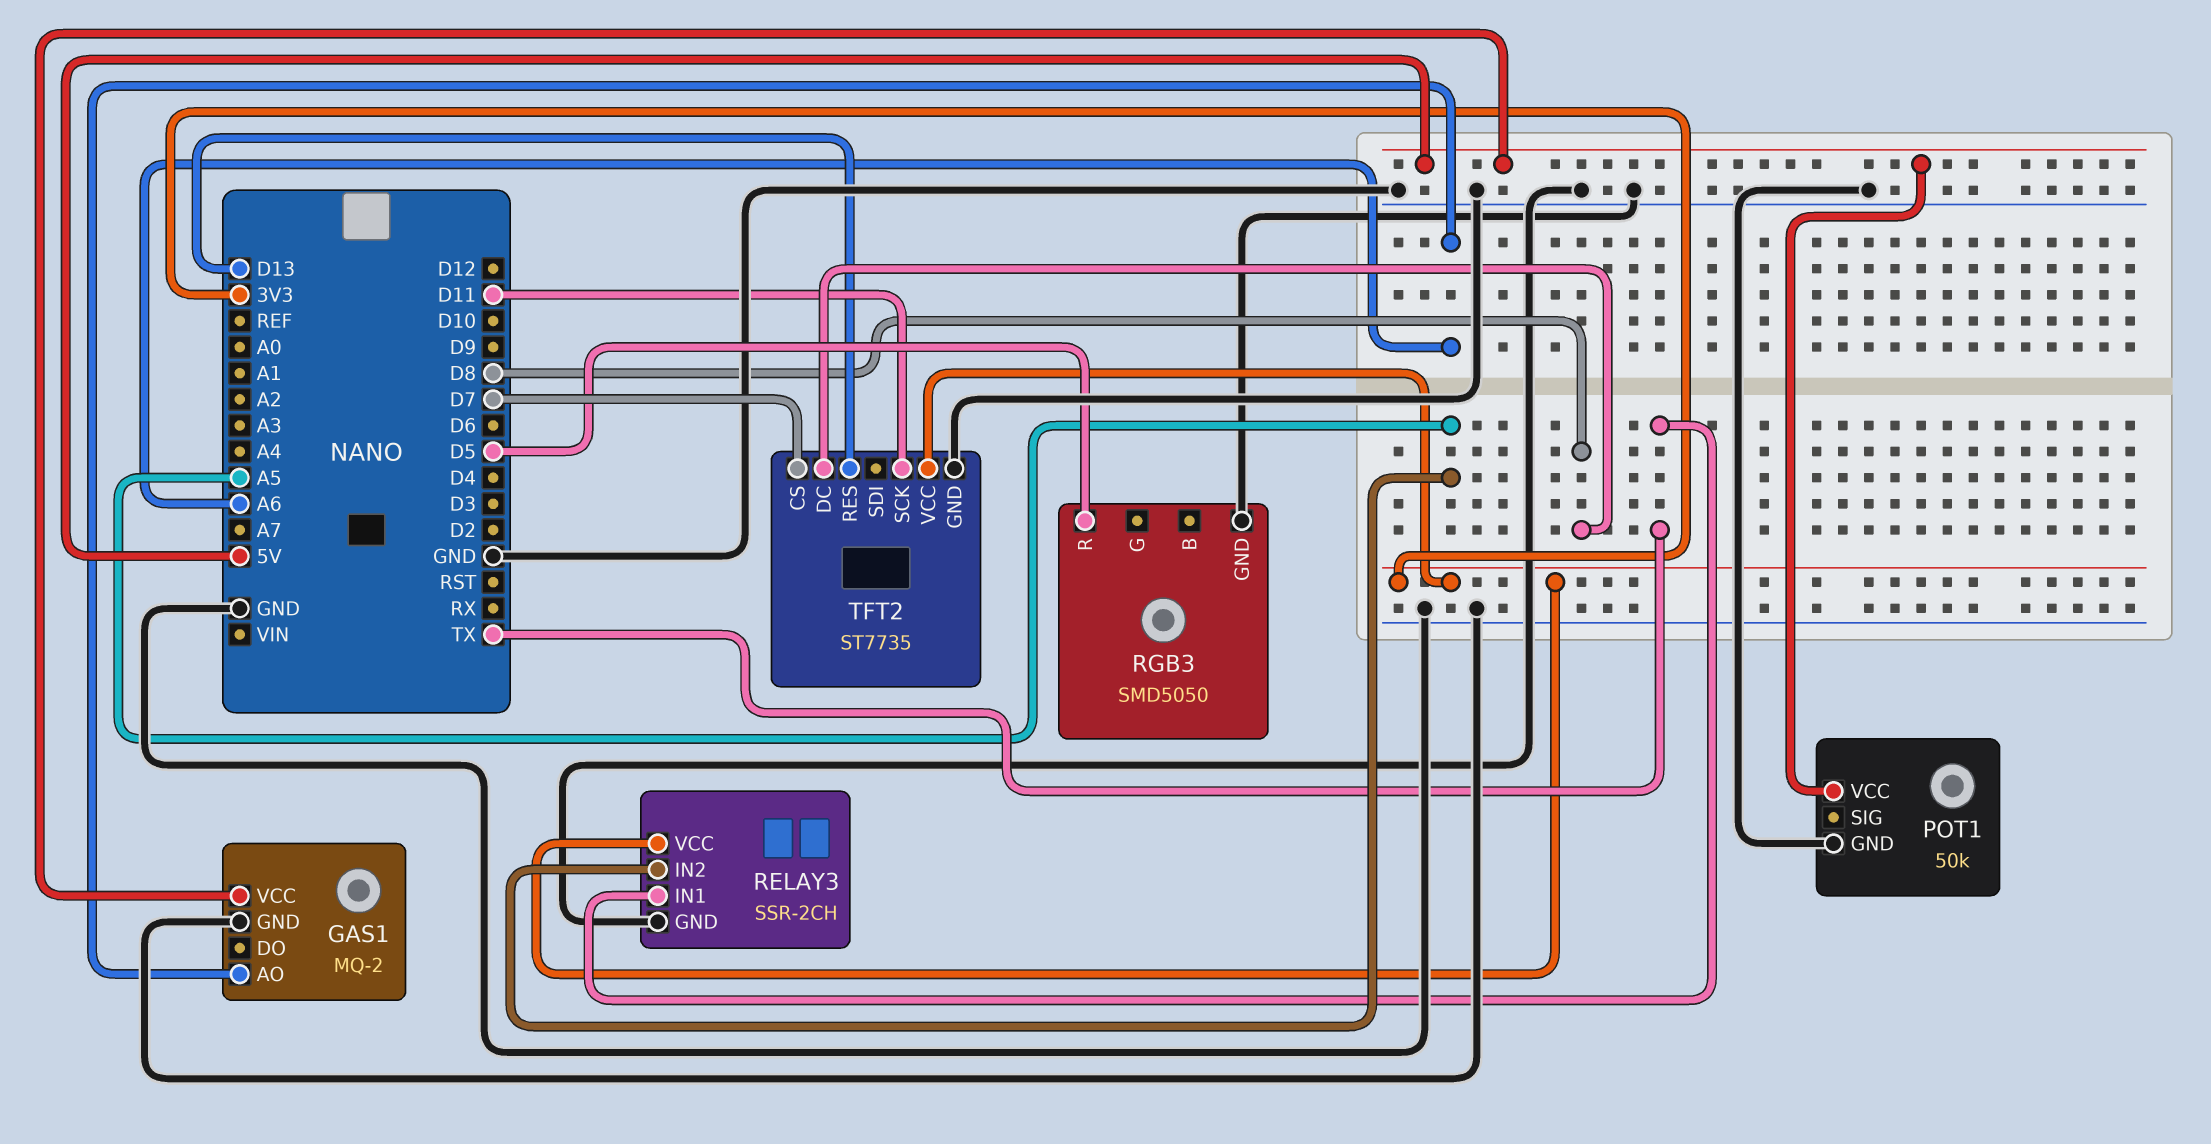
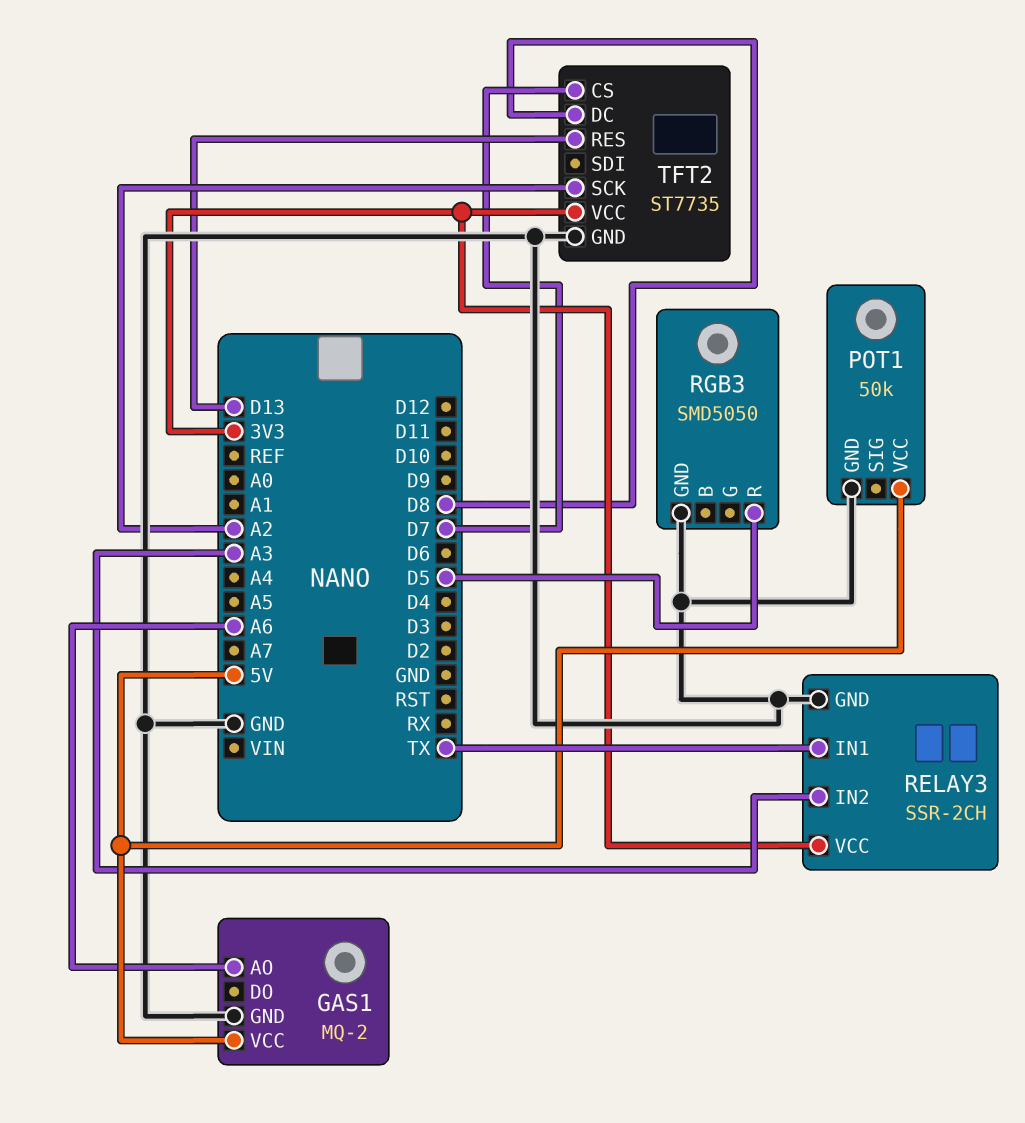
RELAY3 pin IN2: A5 -> A3
TFT2 pin SCK: D11 -> A2

